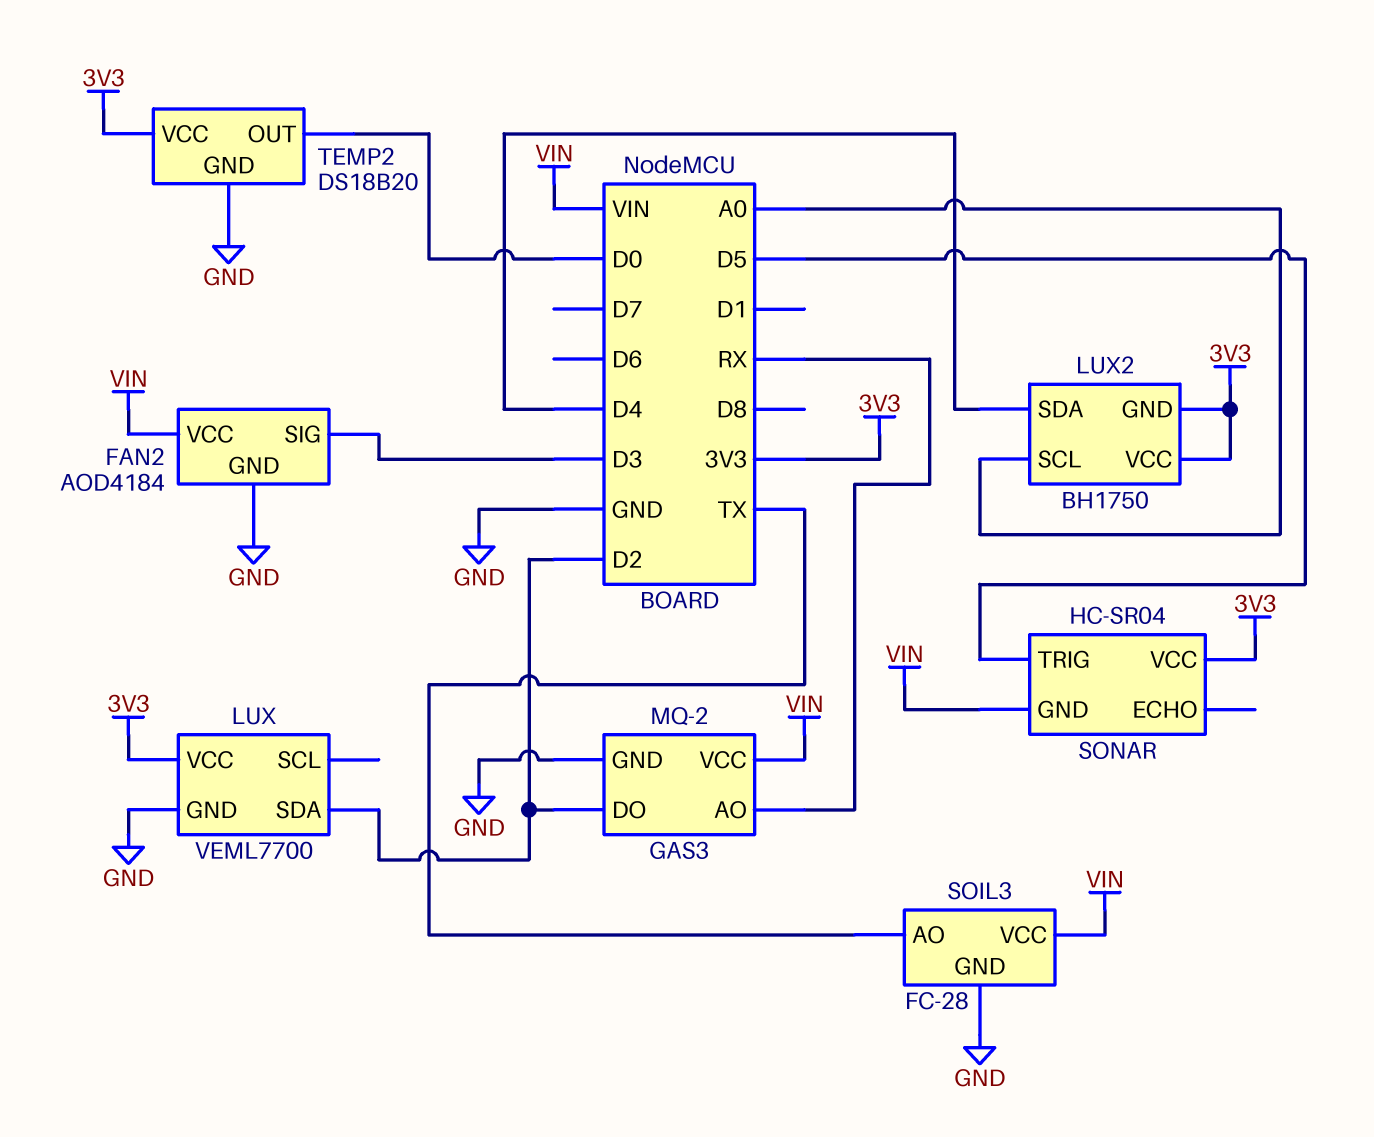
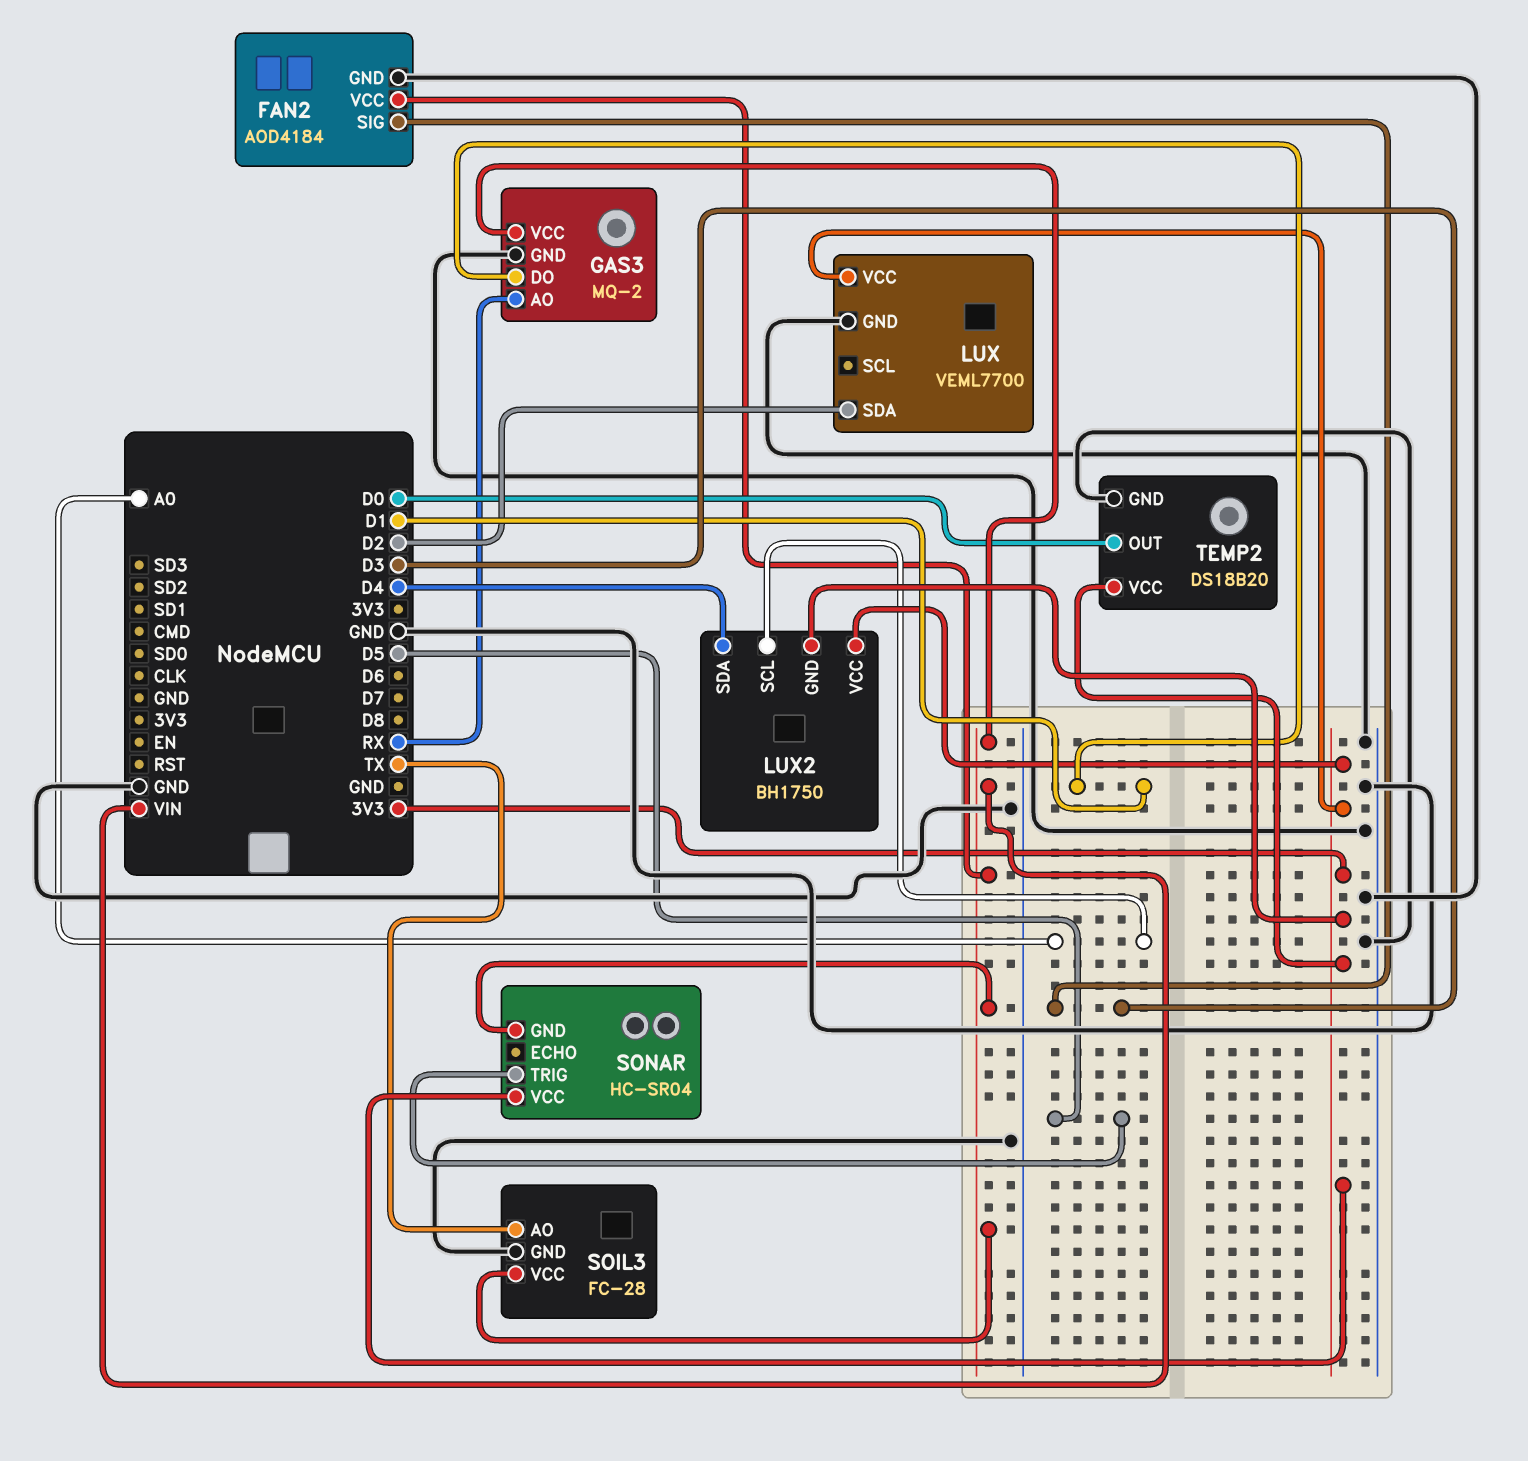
GAS3 pin DO: D2 -> D1

